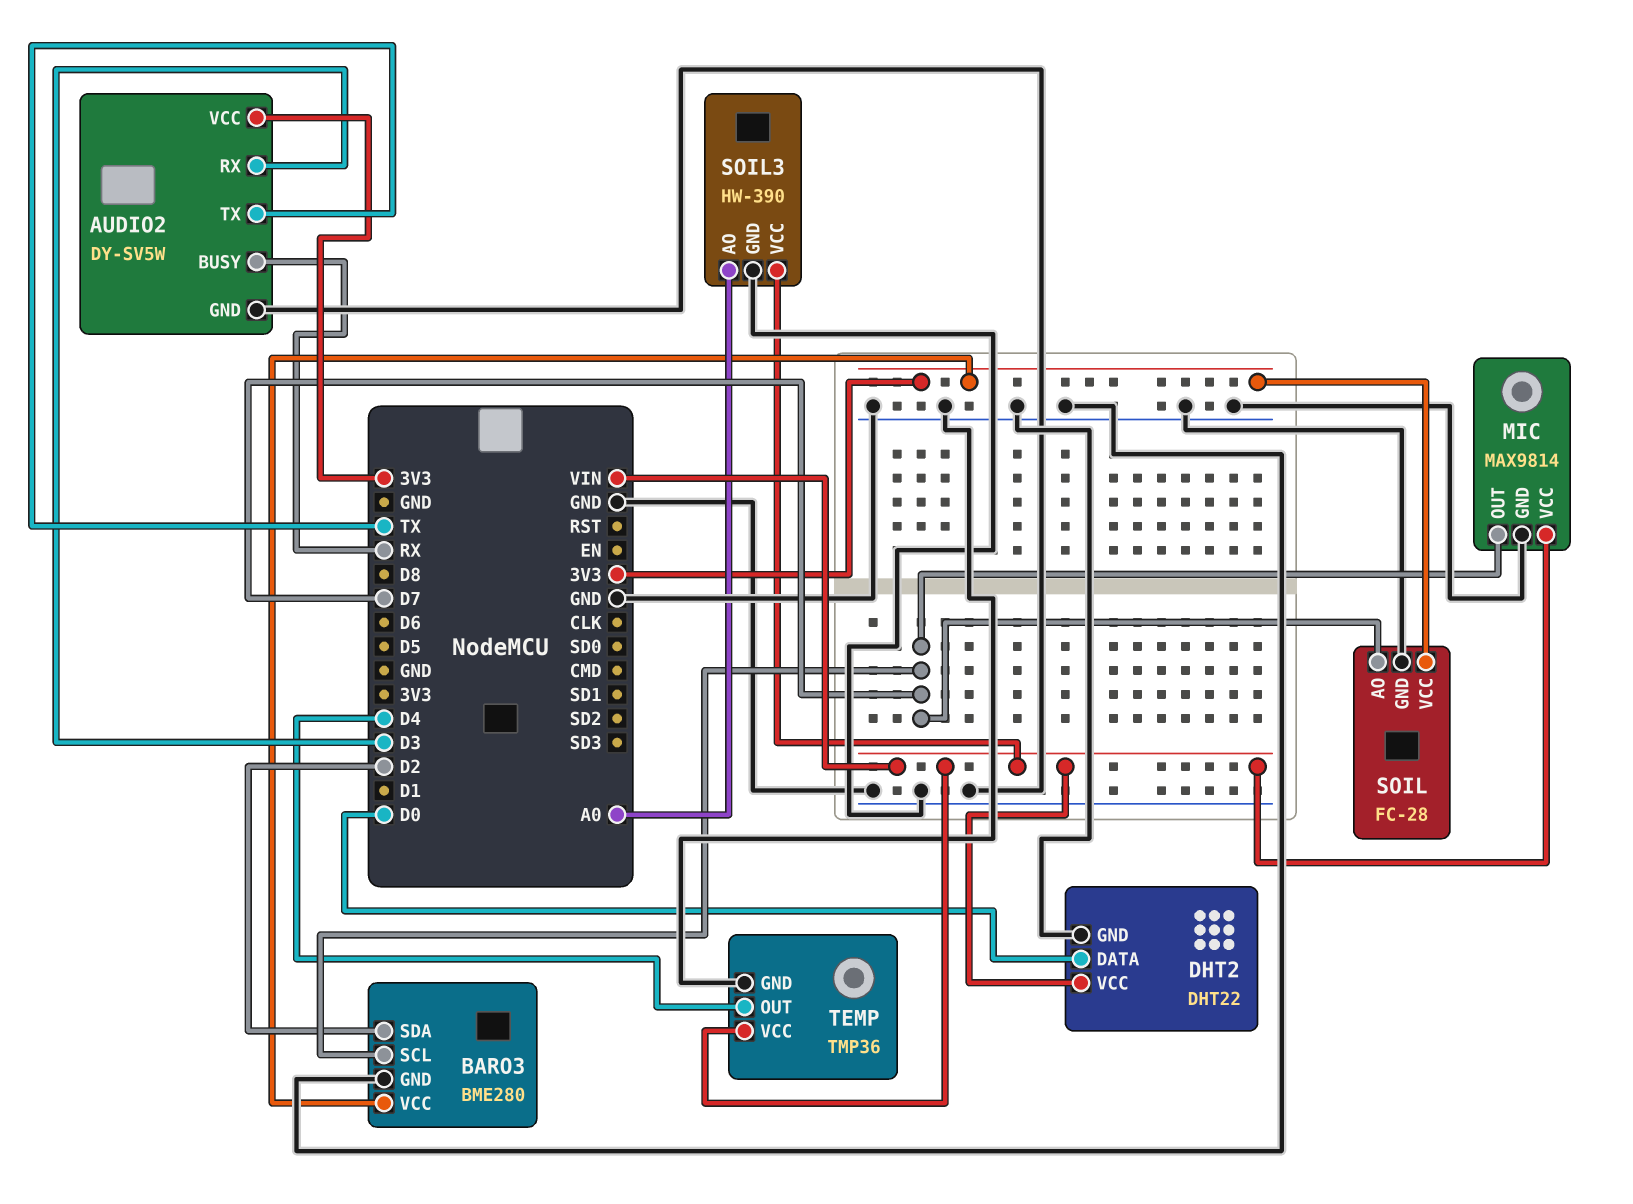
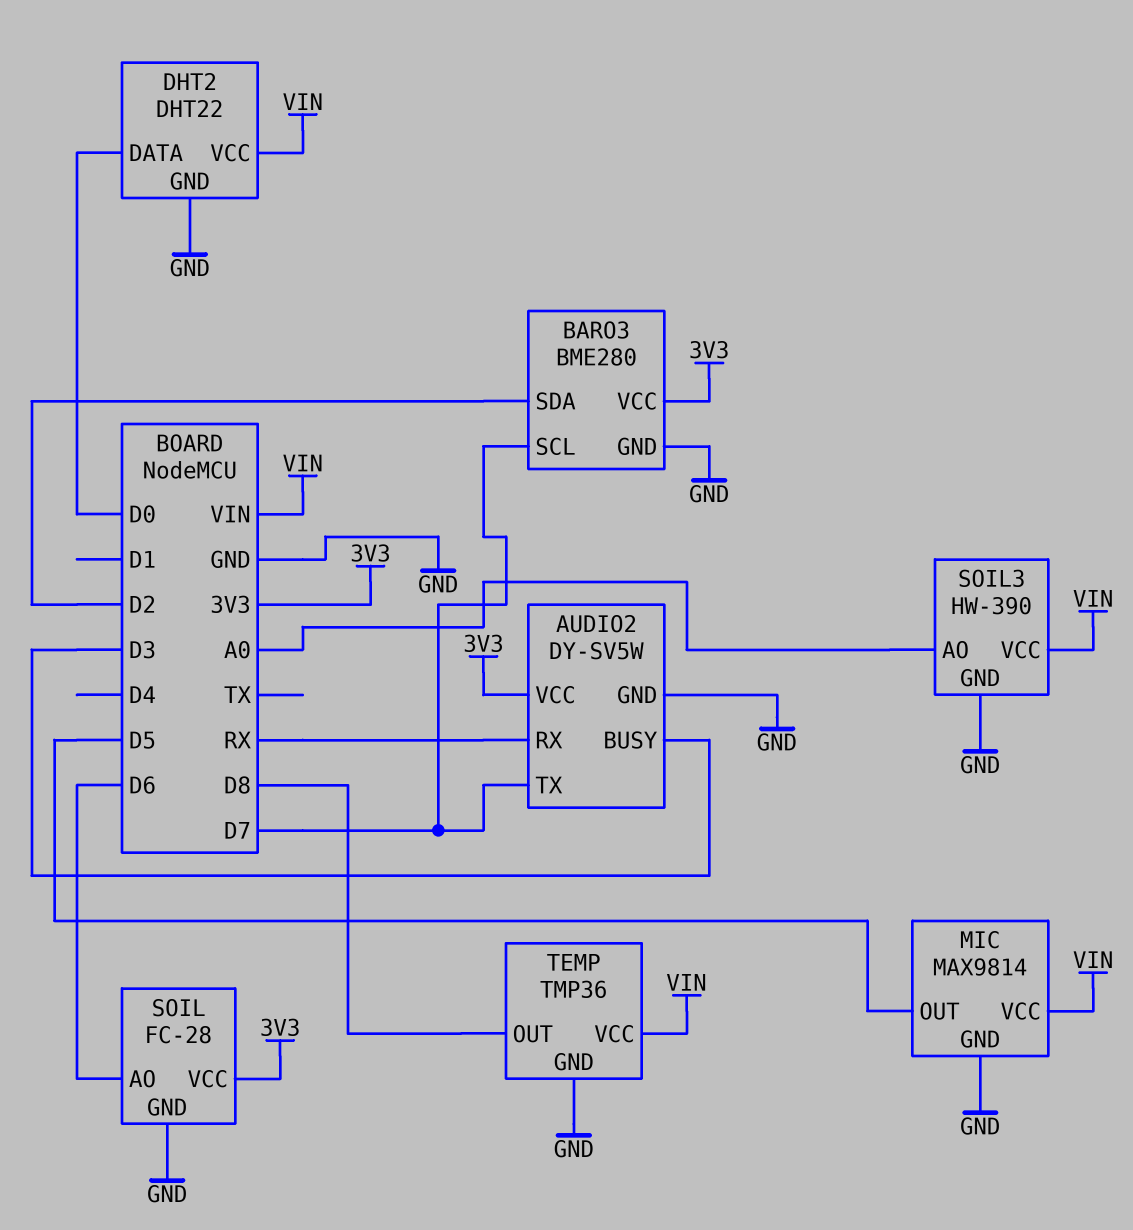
AUDIO2 pin BUSY: RX -> D3
AUDIO2 pin RX: D3 -> RX
AUDIO2 pin TX: TX -> D7
MIC pin OUT: D7 -> D5
SOIL pin AO: D7 -> D6
TEMP pin OUT: D4 -> D8

